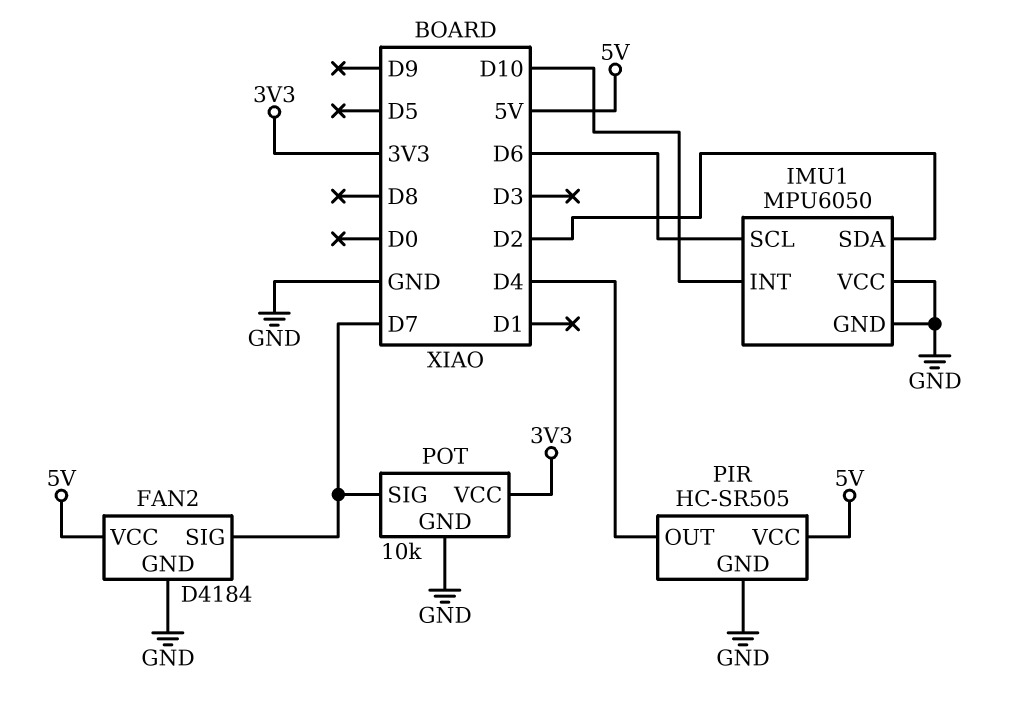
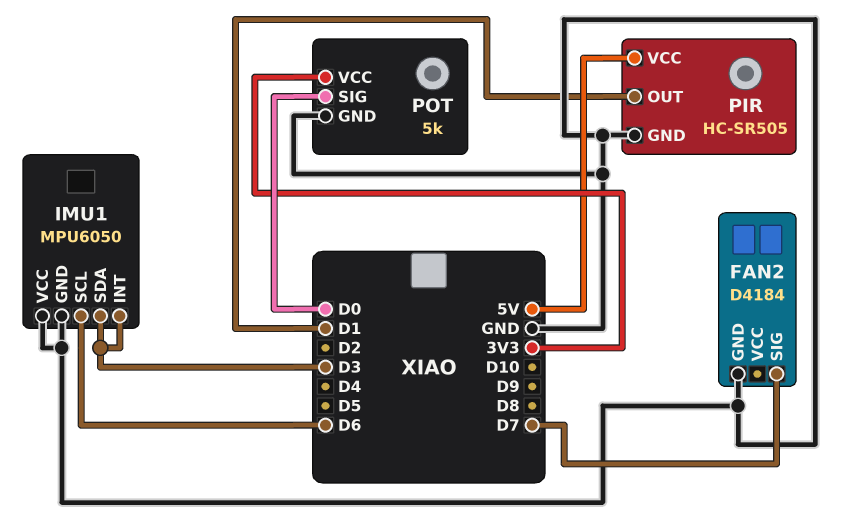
FAN2 pin VCC: 5V -> none
IMU1 pin INT: D10 -> D3
IMU1 pin SDA: D2 -> D3
PIR pin OUT: D4 -> D1
POT: 10k -> 5k
POT pin SIG: D7 -> D0

